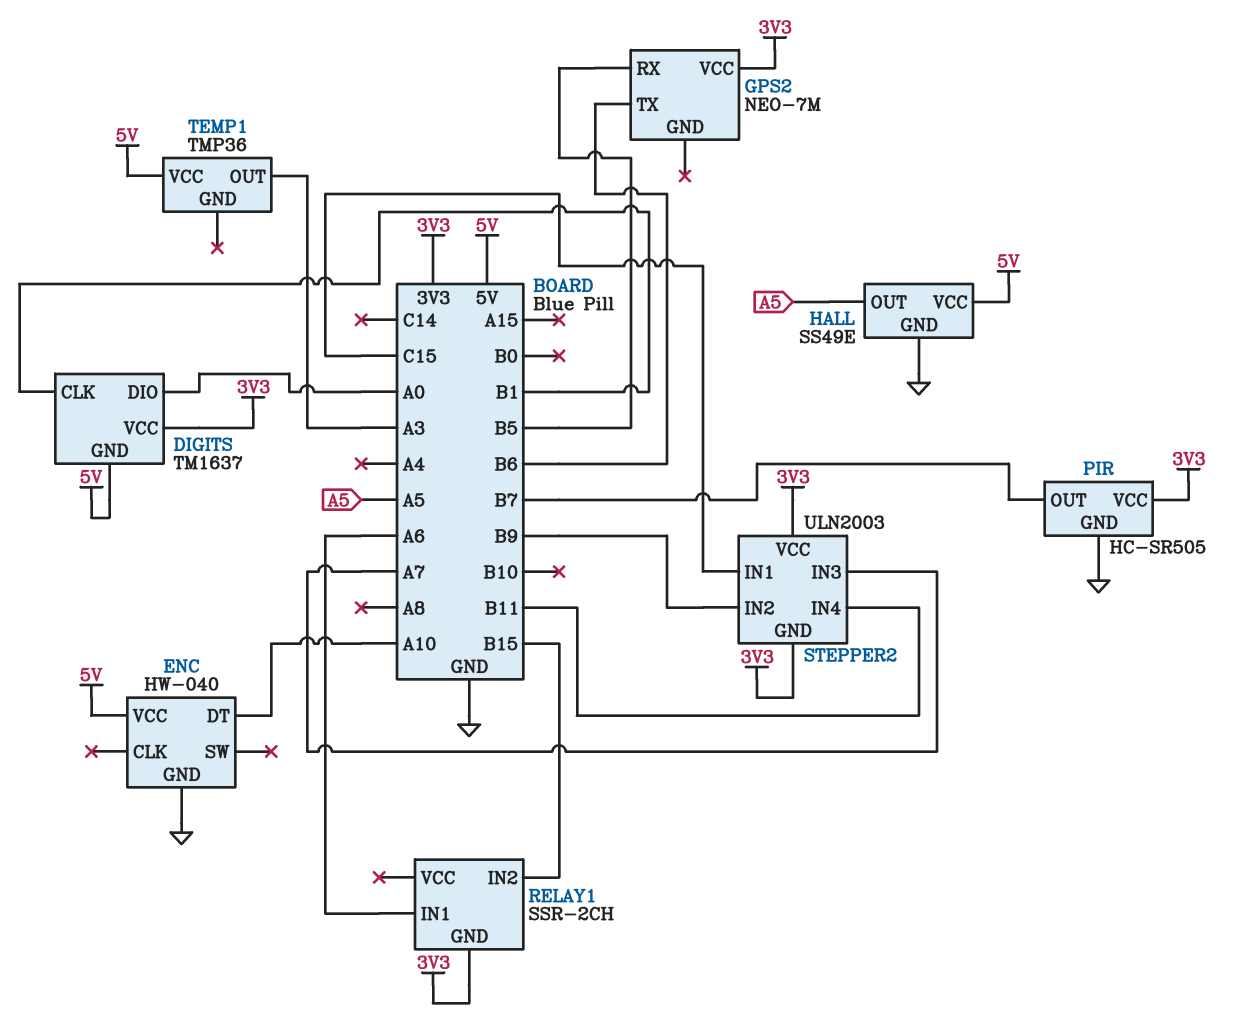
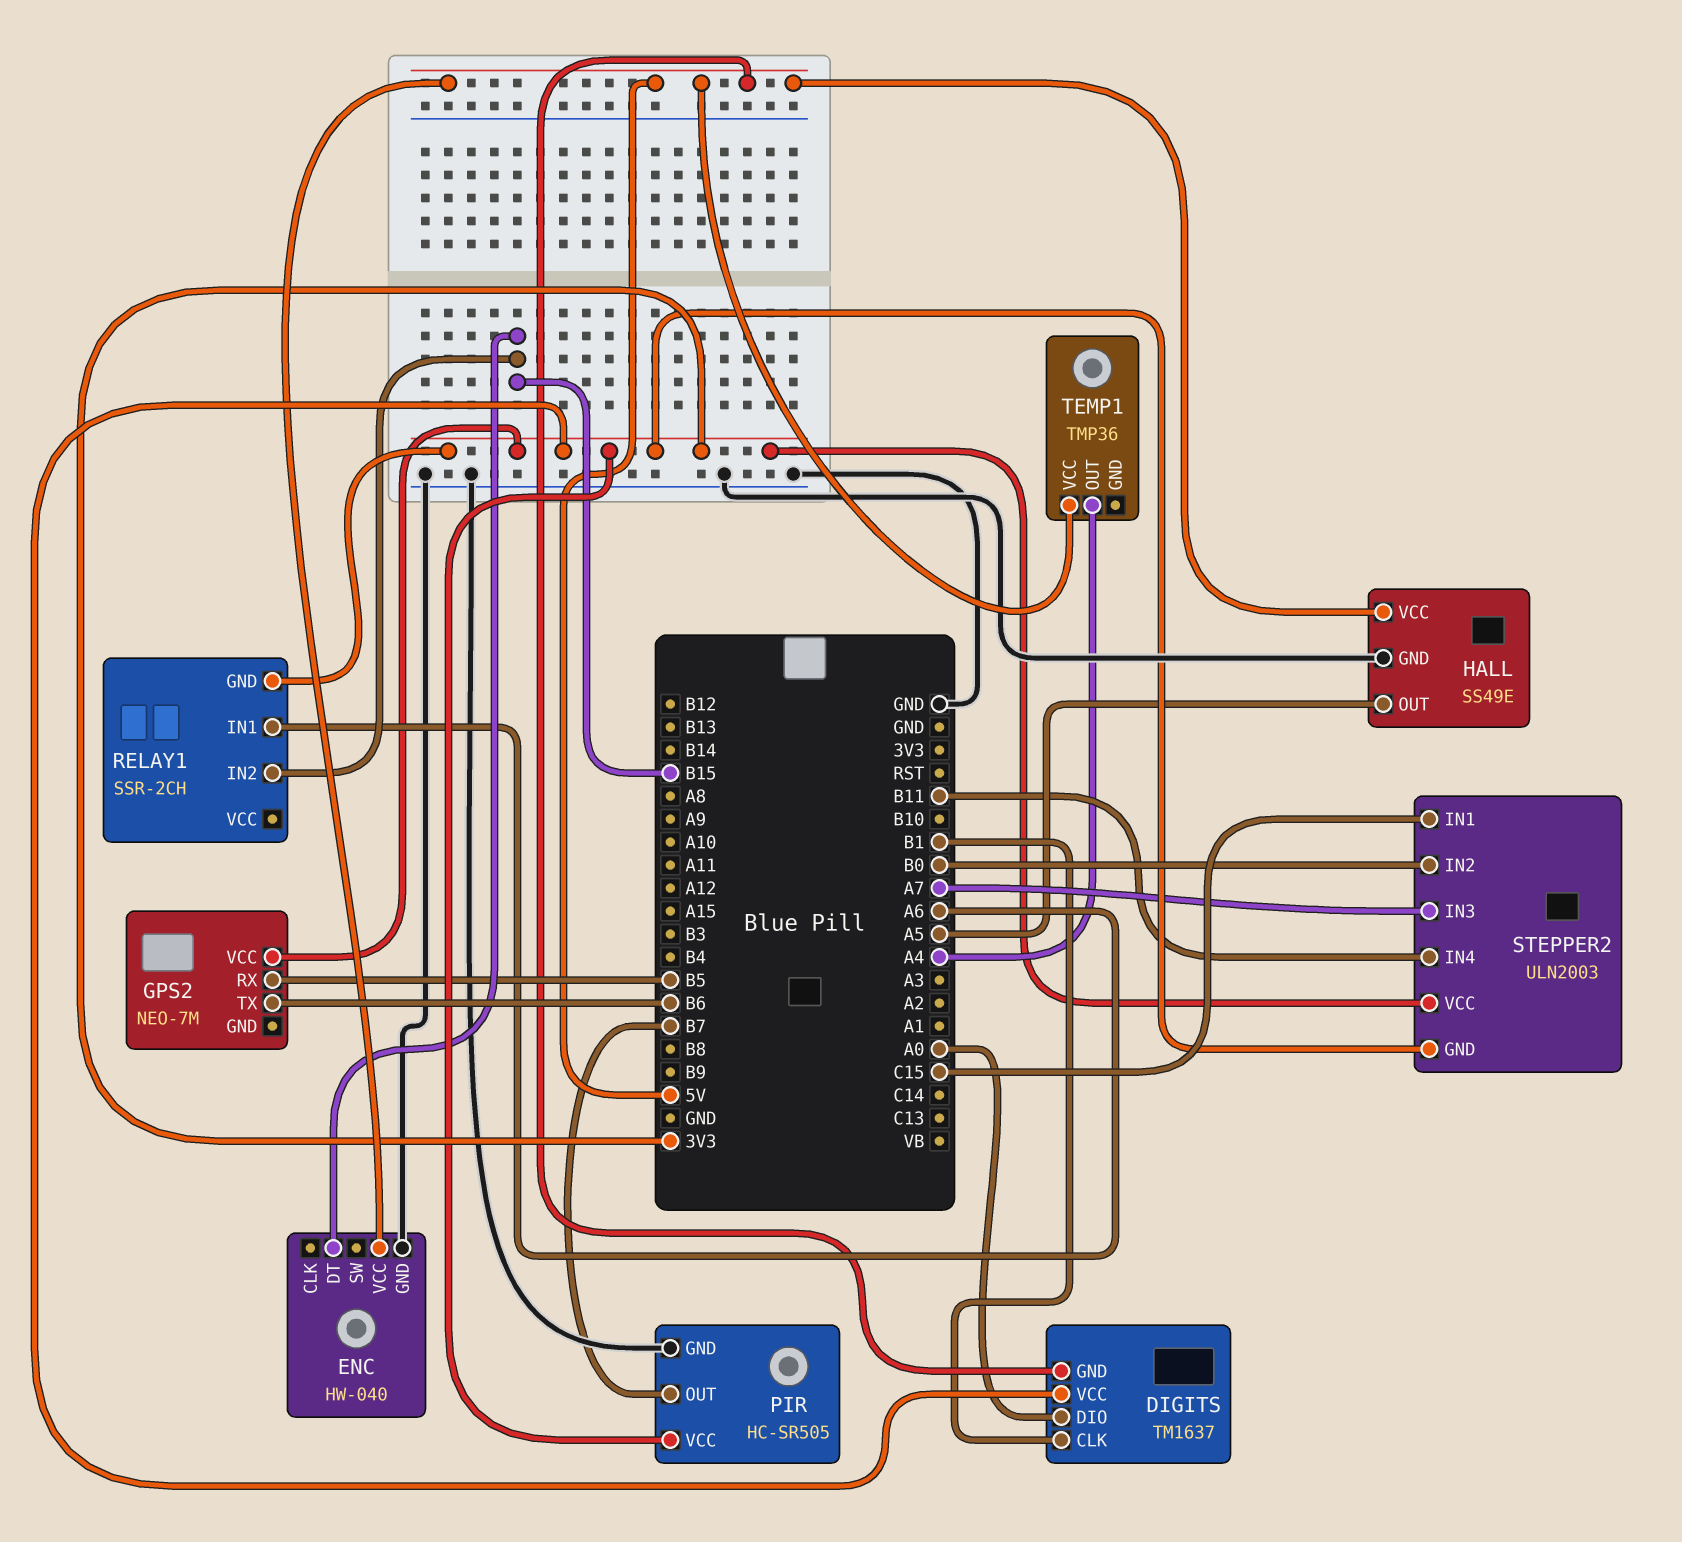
ENC pin DT: A10 -> B15
STEPPER2 pin IN2: B9 -> B0
TEMP1 pin OUT: A3 -> A4

